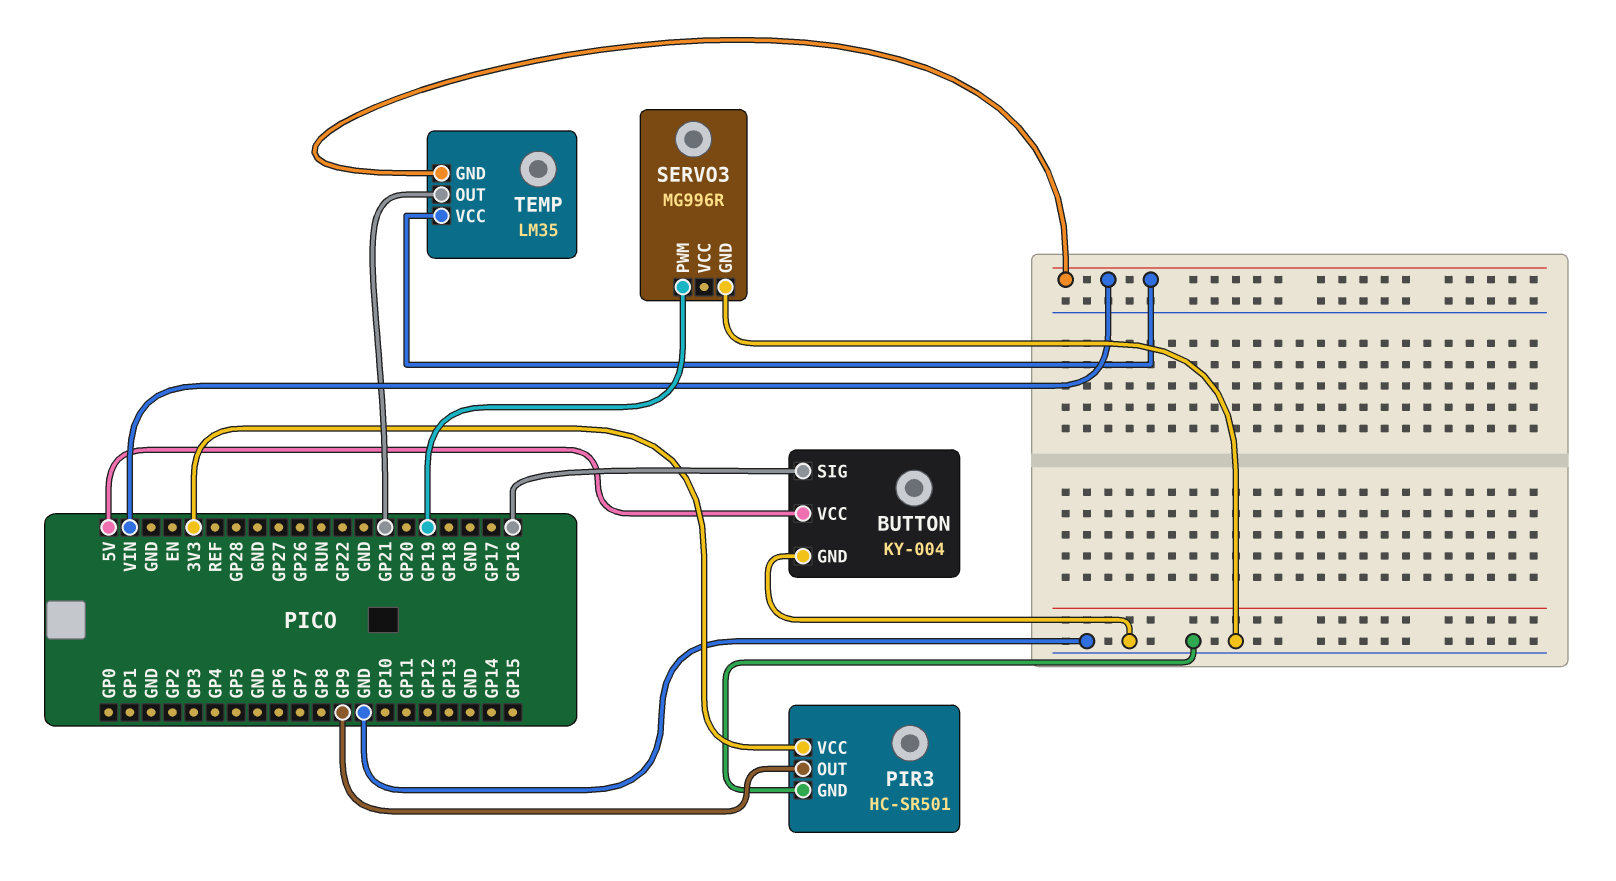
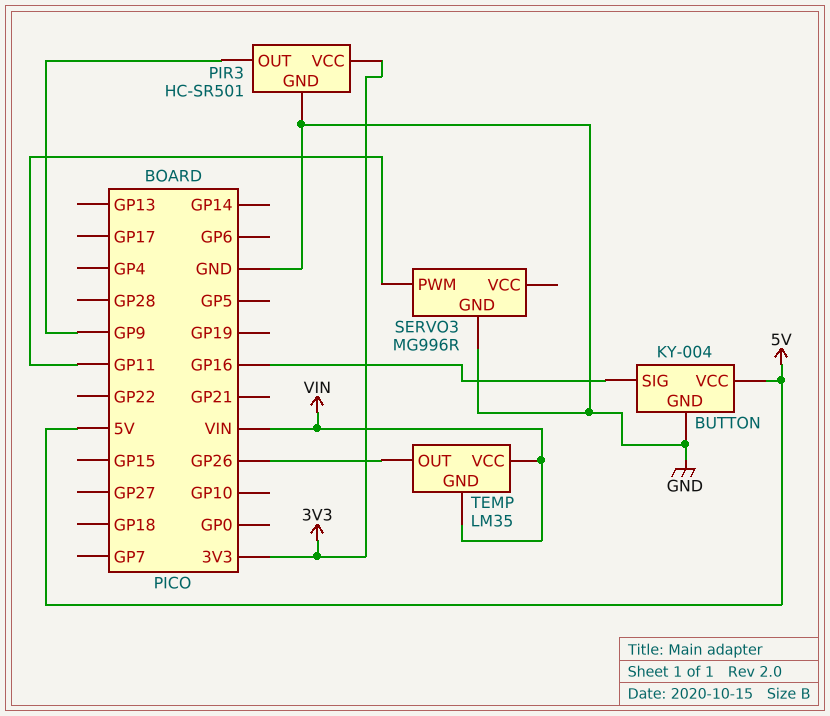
SERVO3 pin PWM: GP19 -> GP11
TEMP pin OUT: GP21 -> GP26

